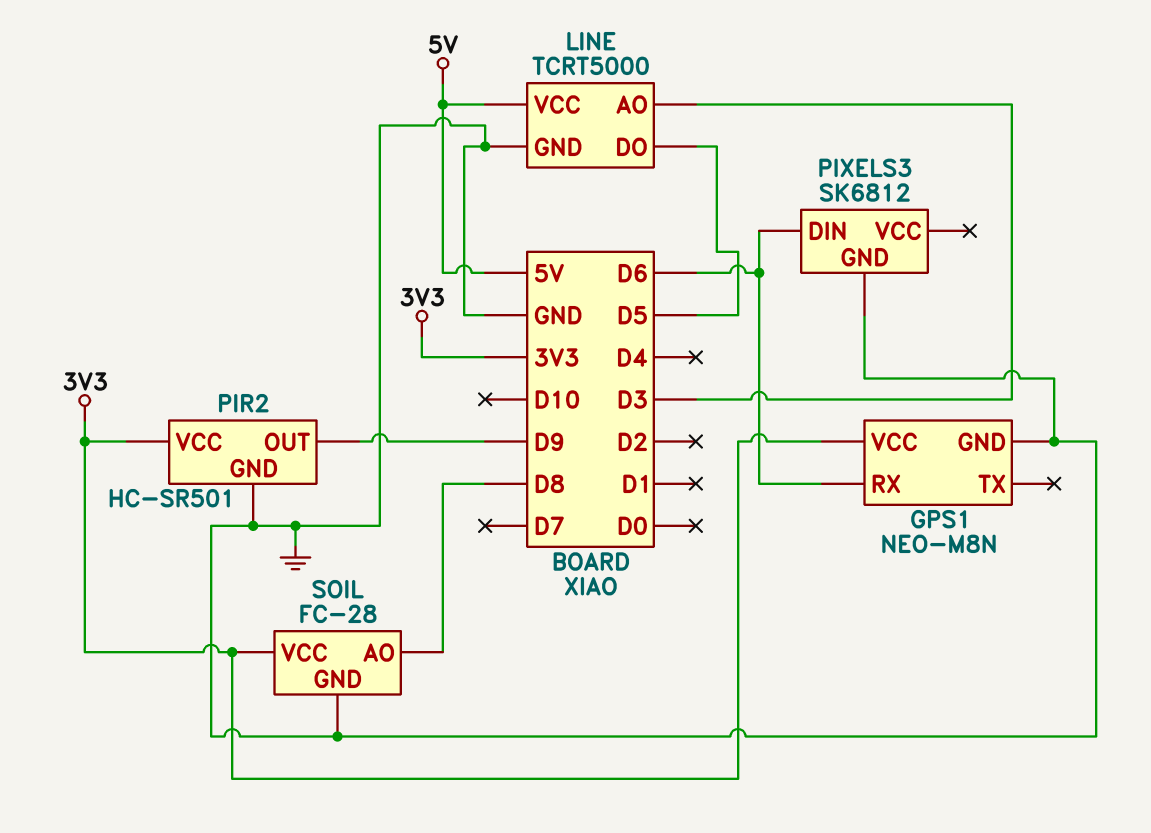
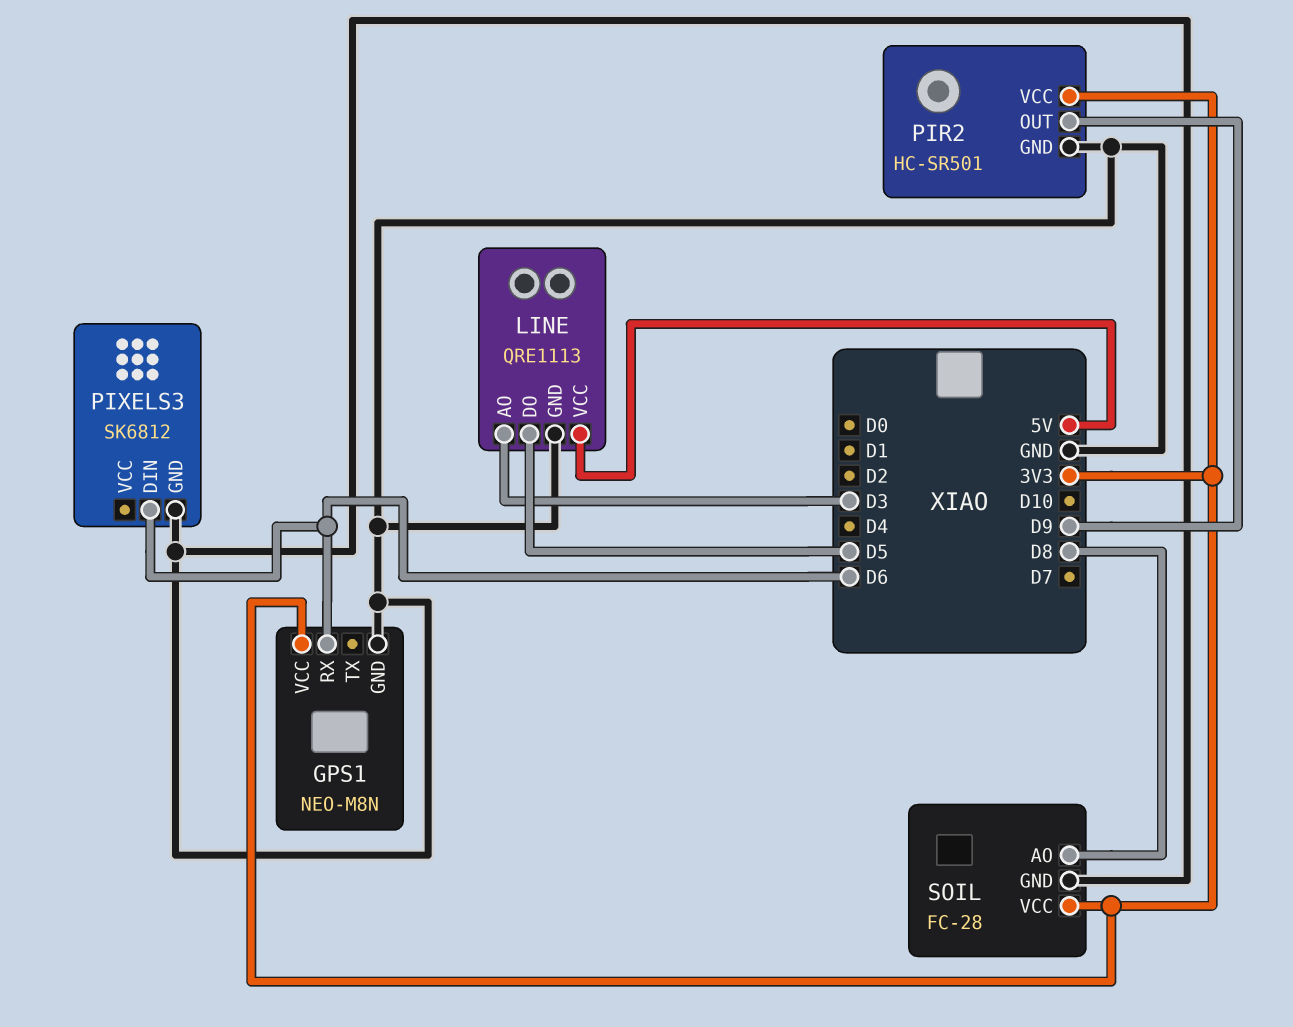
LINE: TCRT5000 -> QRE1113

